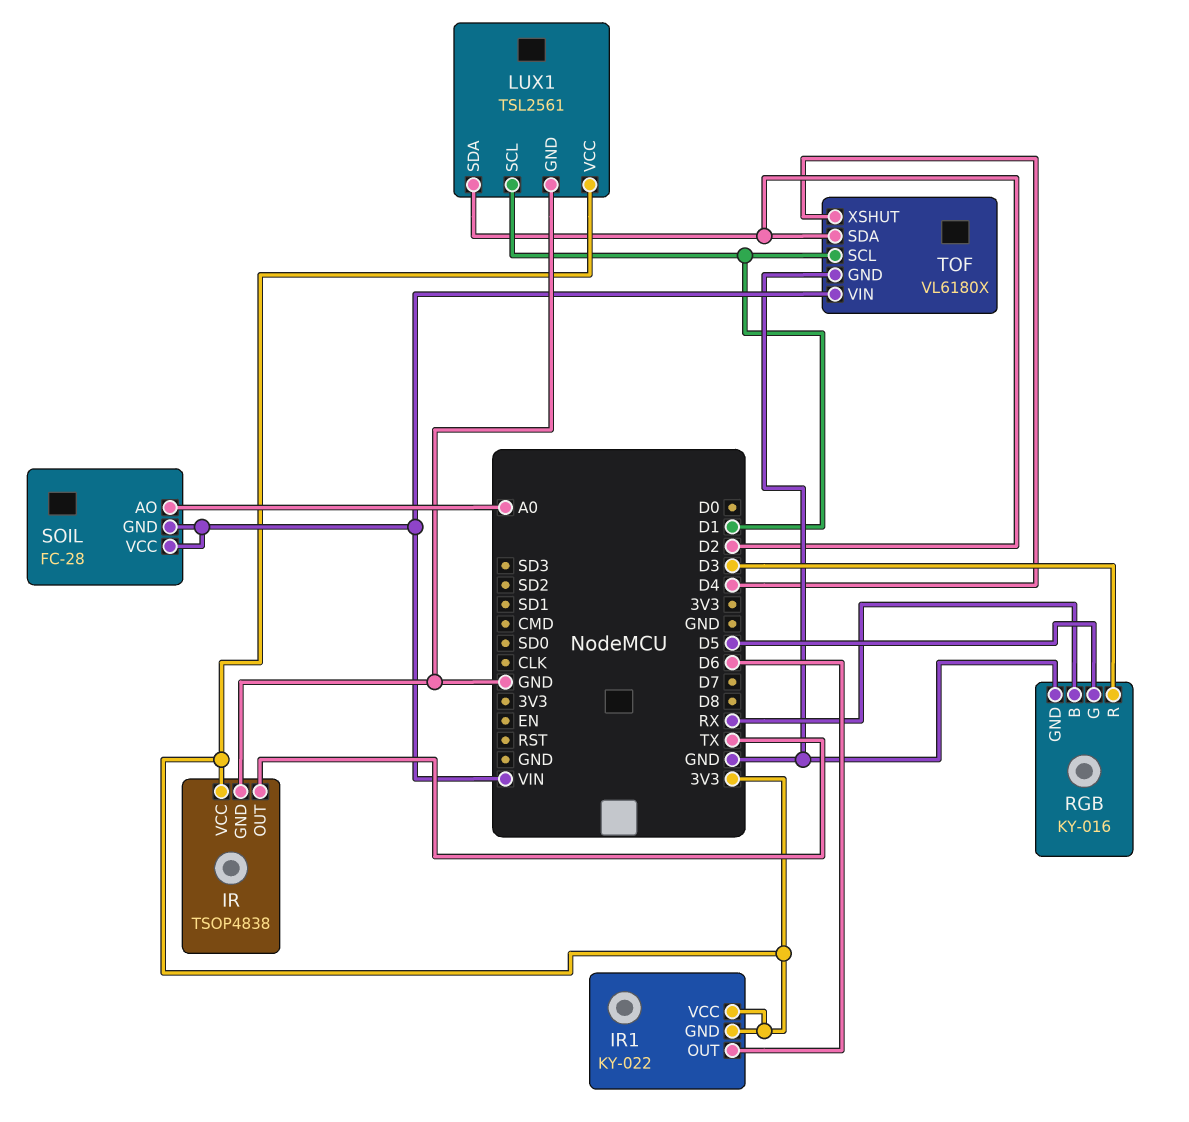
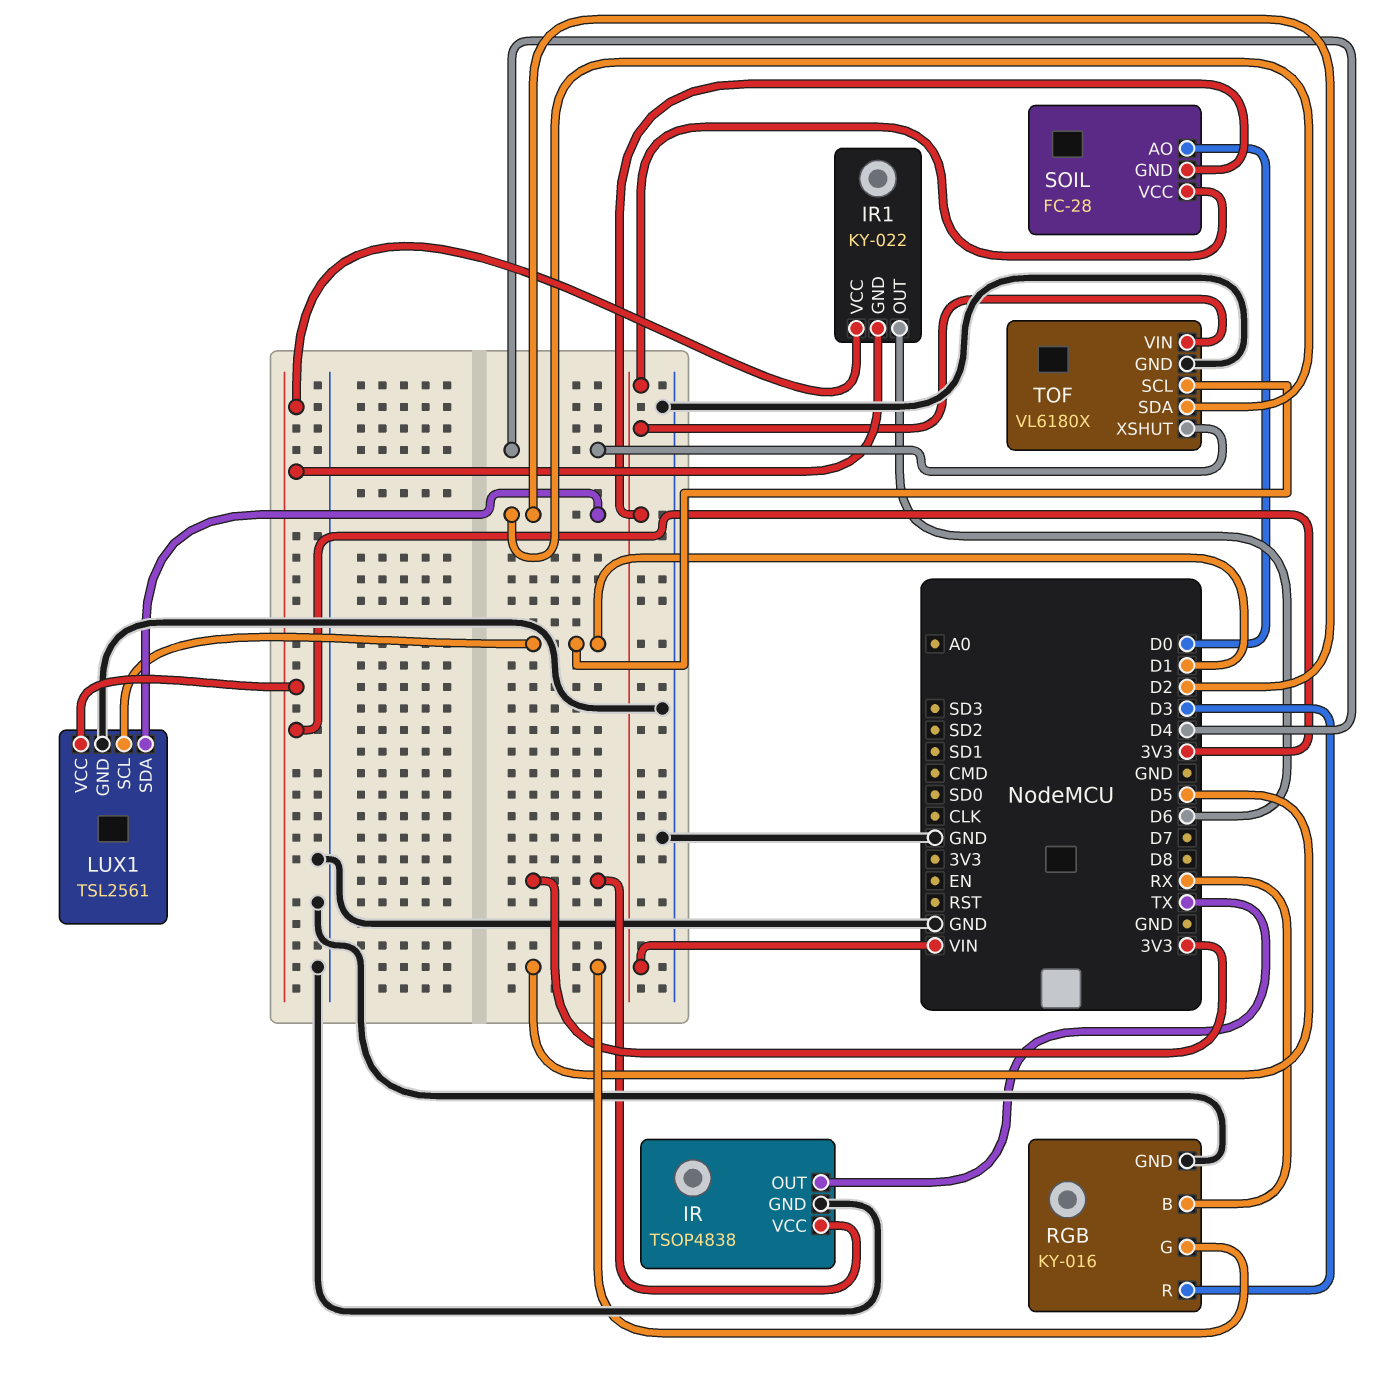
SOIL pin AO: A0 -> D0

